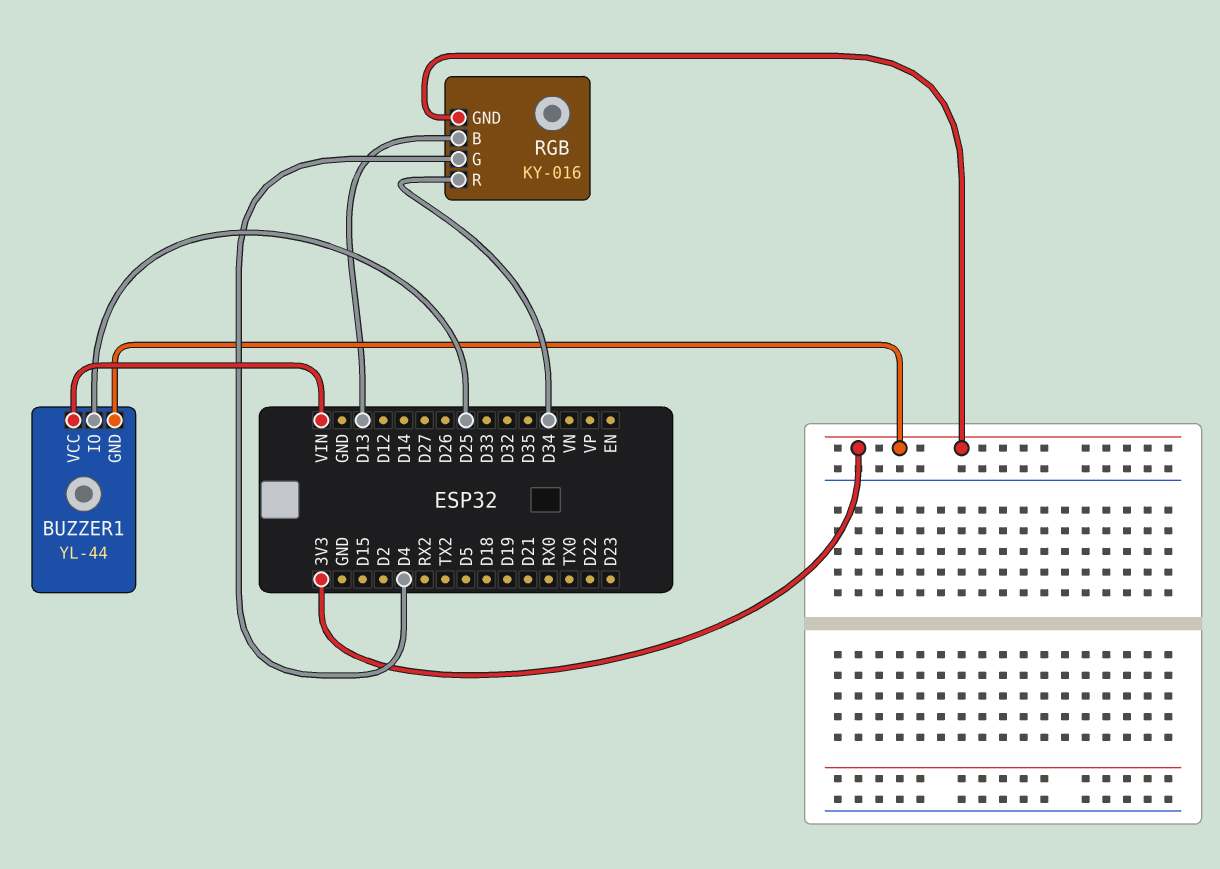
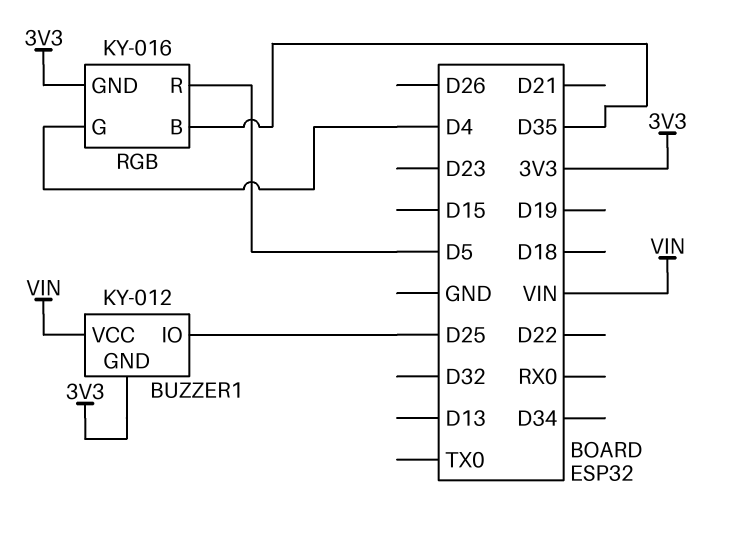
BUZZER1: YL-44 -> KY-012
RGB pin B: D13 -> D35
RGB pin R: D34 -> D5

